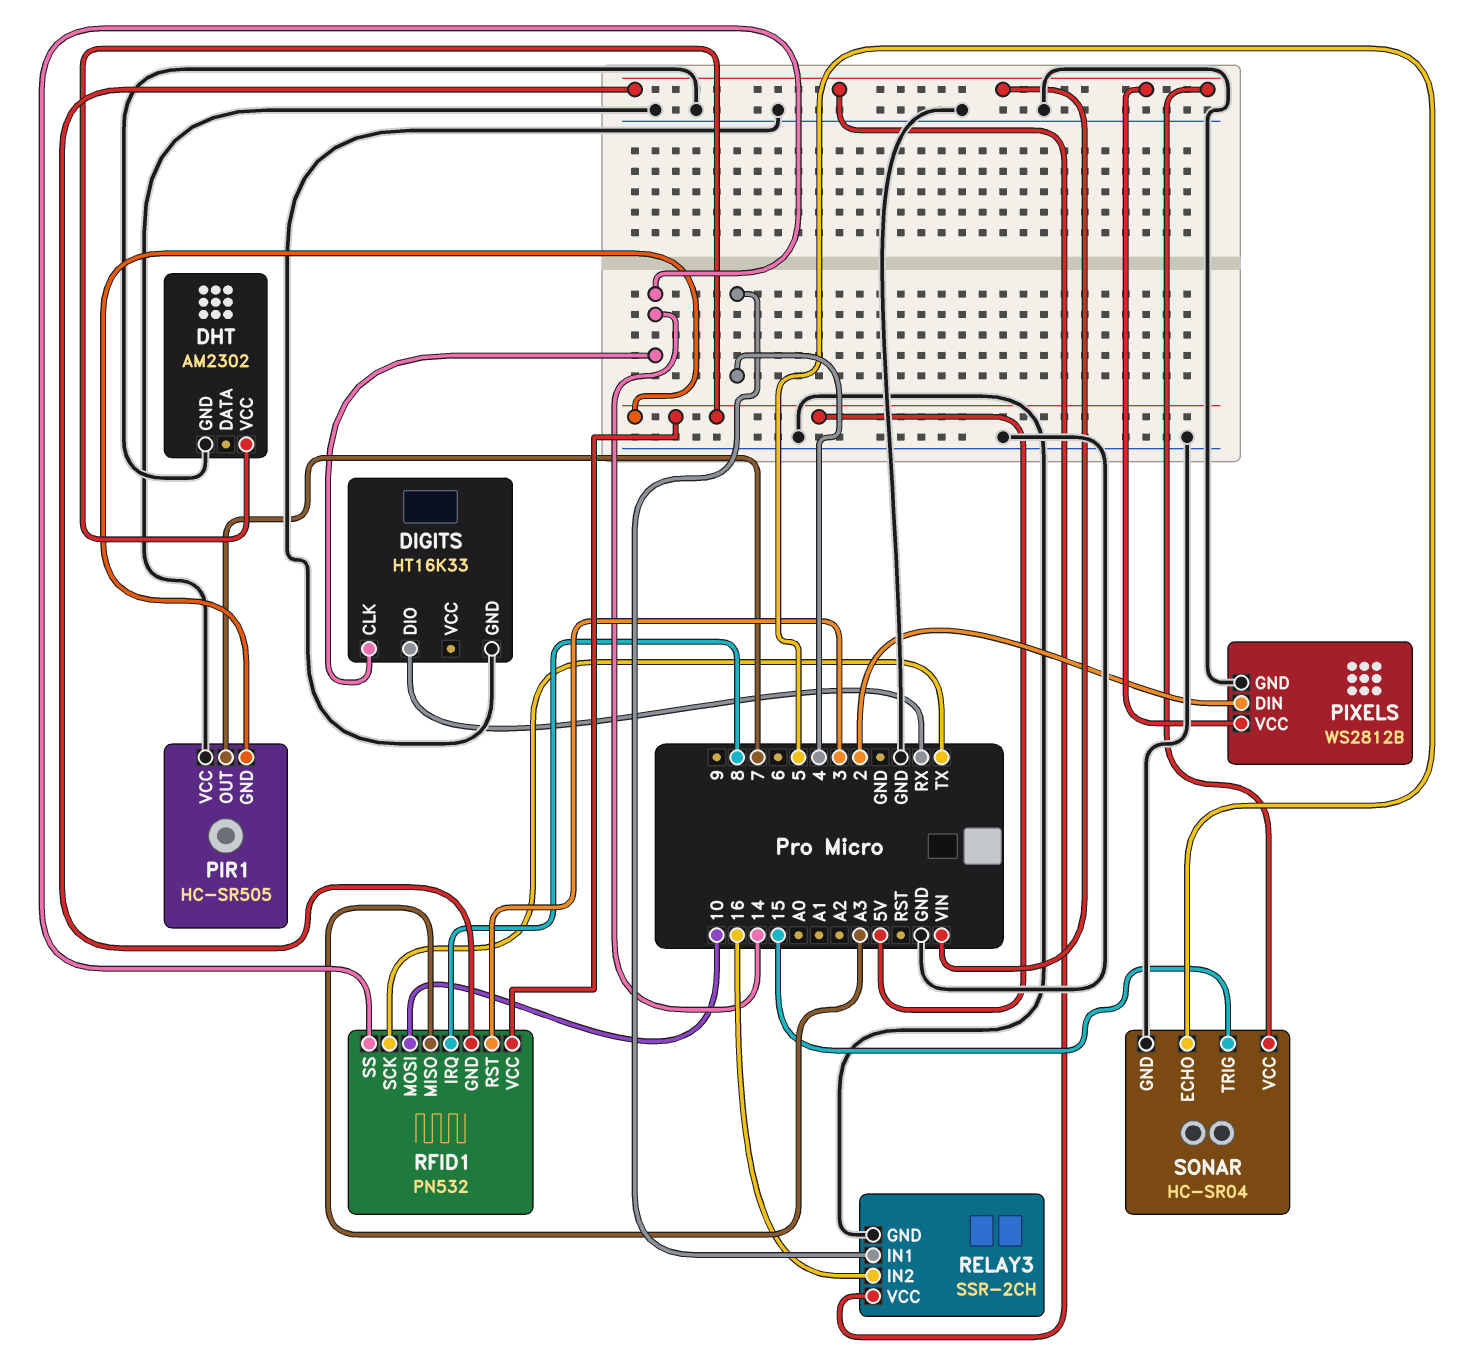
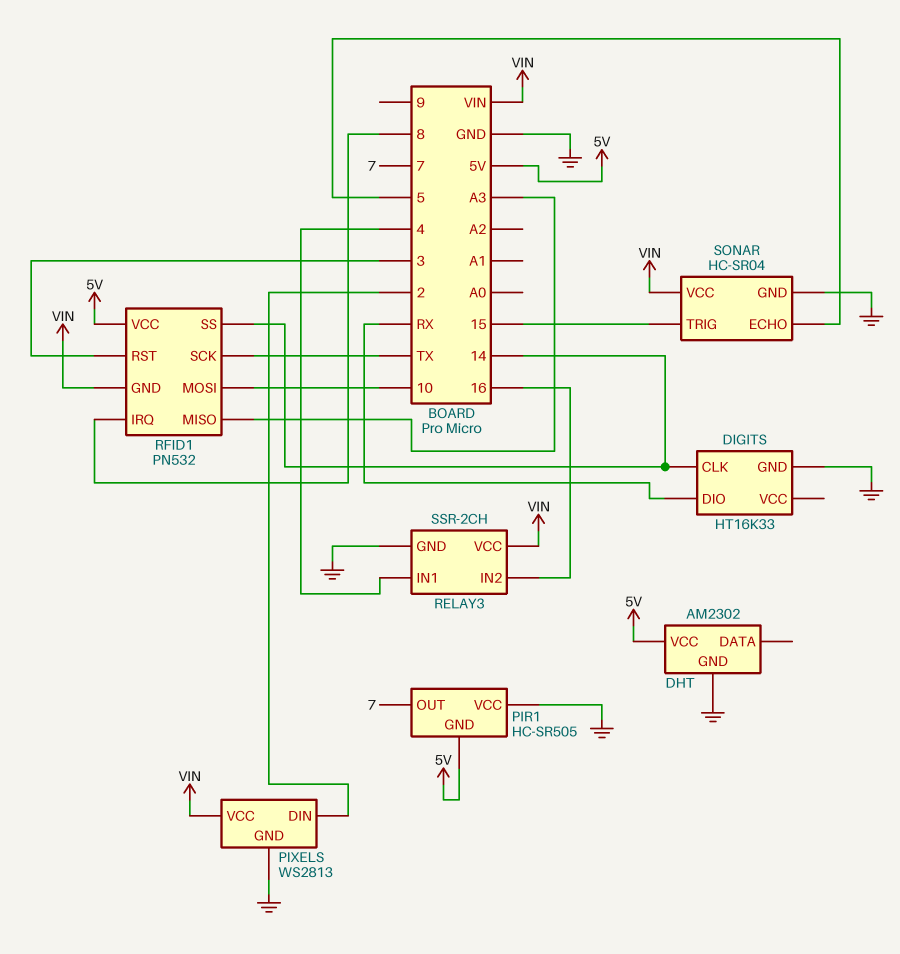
PIXELS: WS2812B -> WS2813

